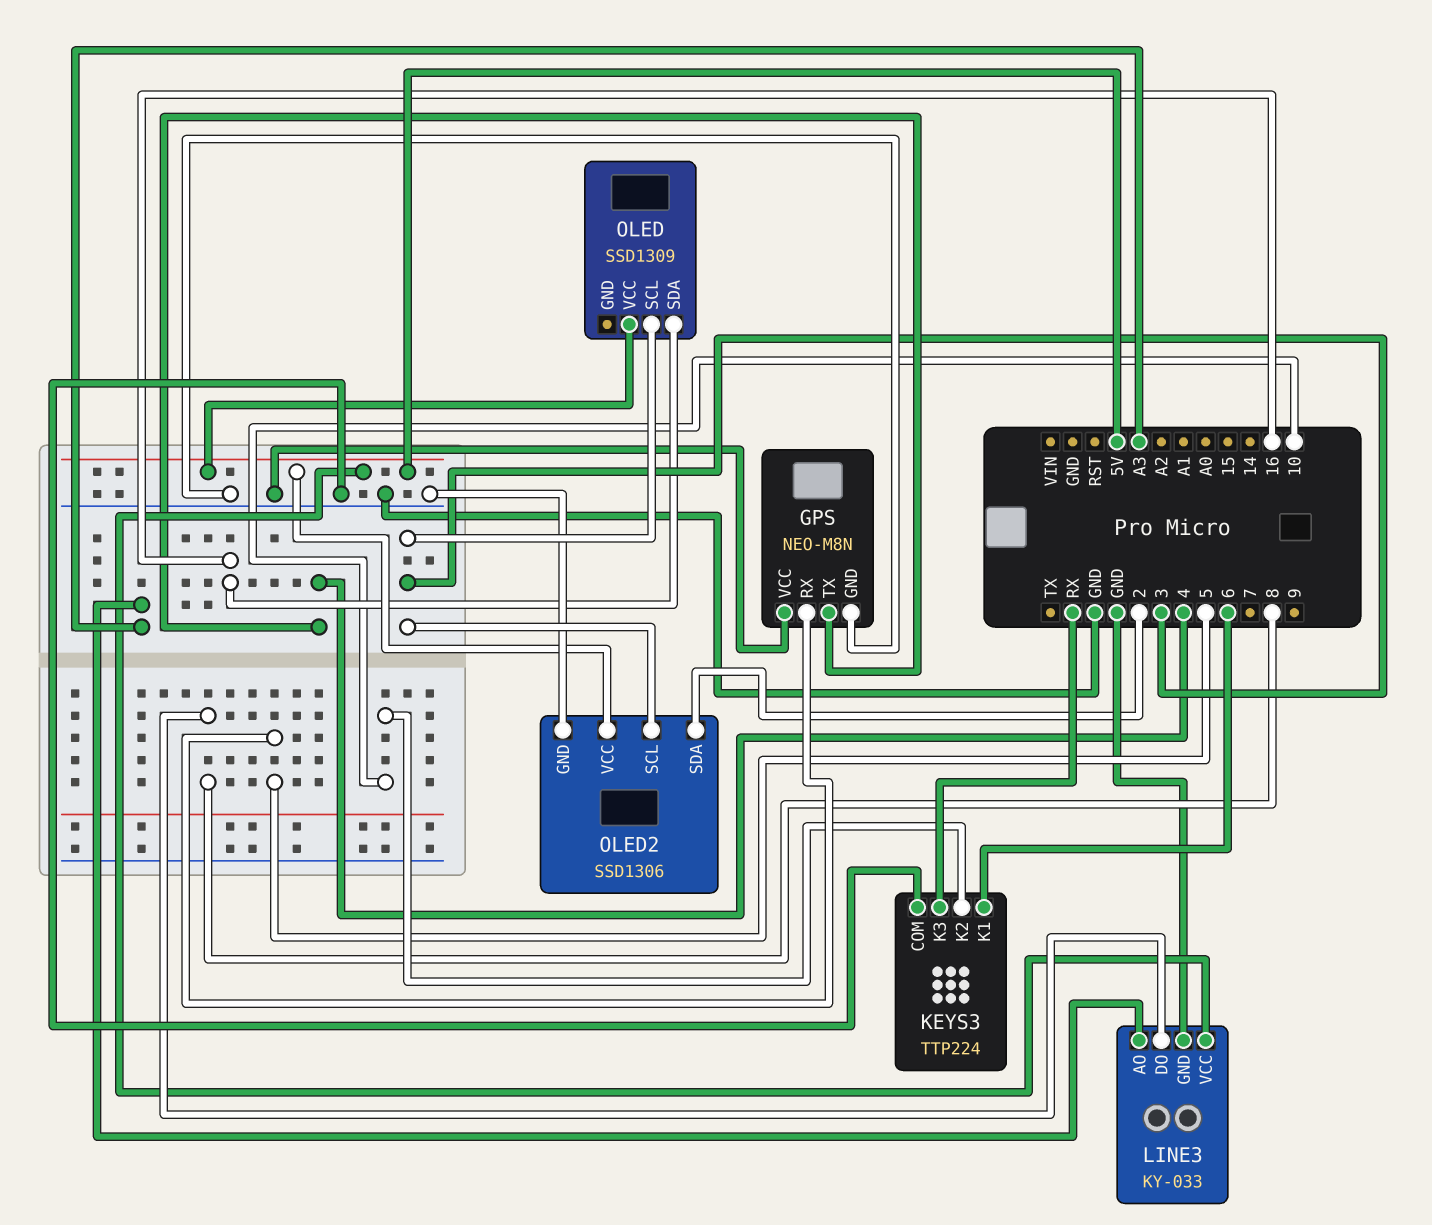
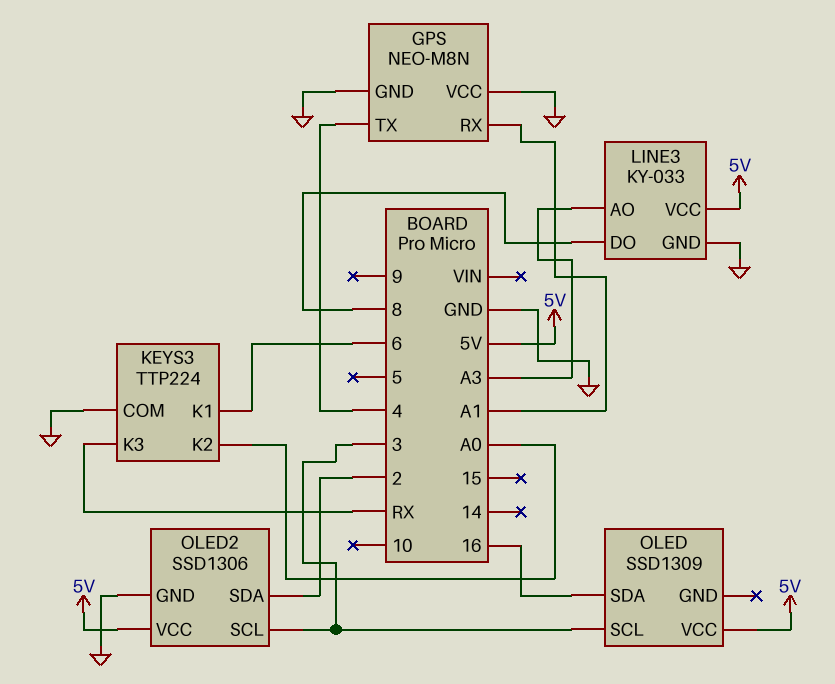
GPS pin RX: 5 -> A1
KEYS3 pin K2: 10 -> A0

